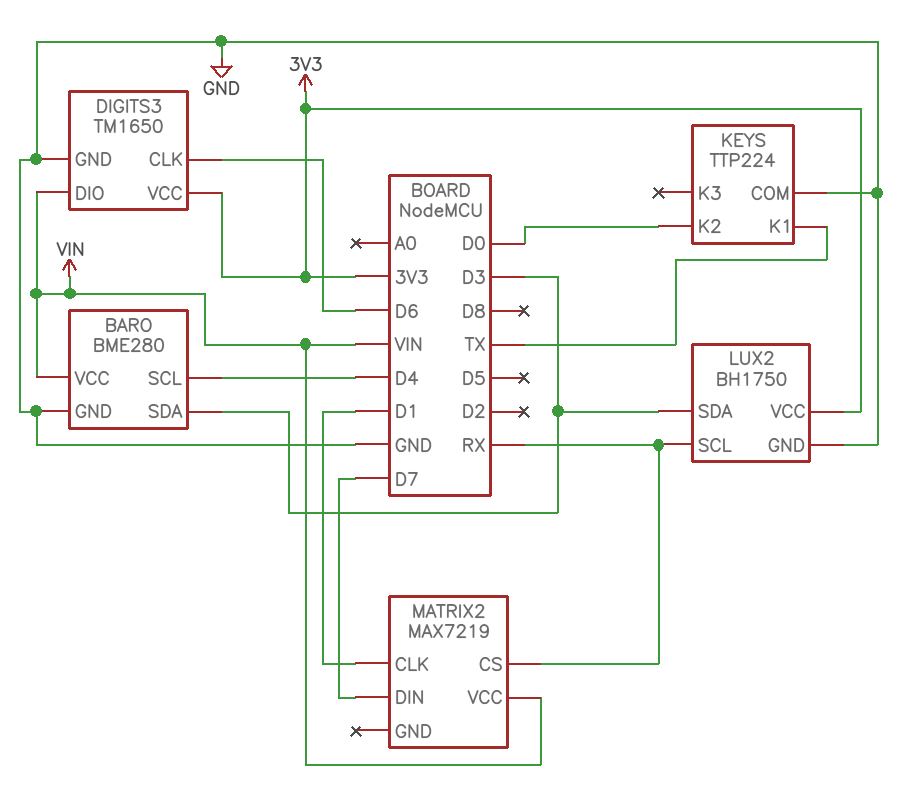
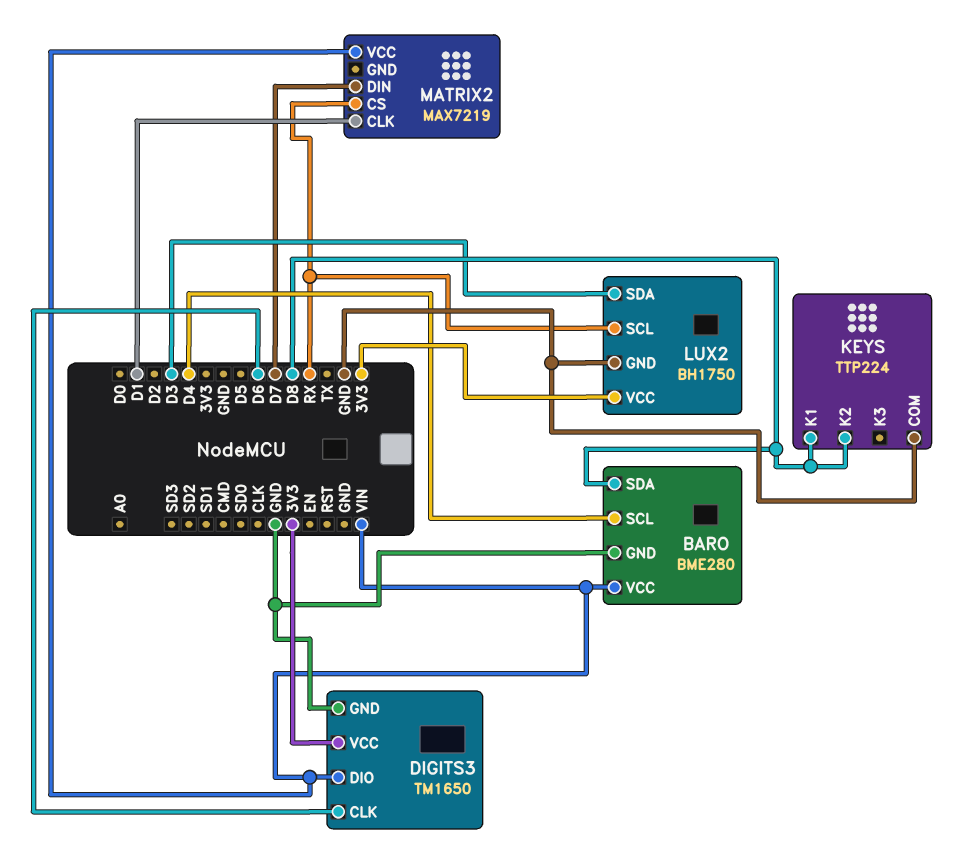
BARO pin SDA: D3 -> D8
KEYS pin K1: TX -> D8
KEYS pin K2: D0 -> D8

